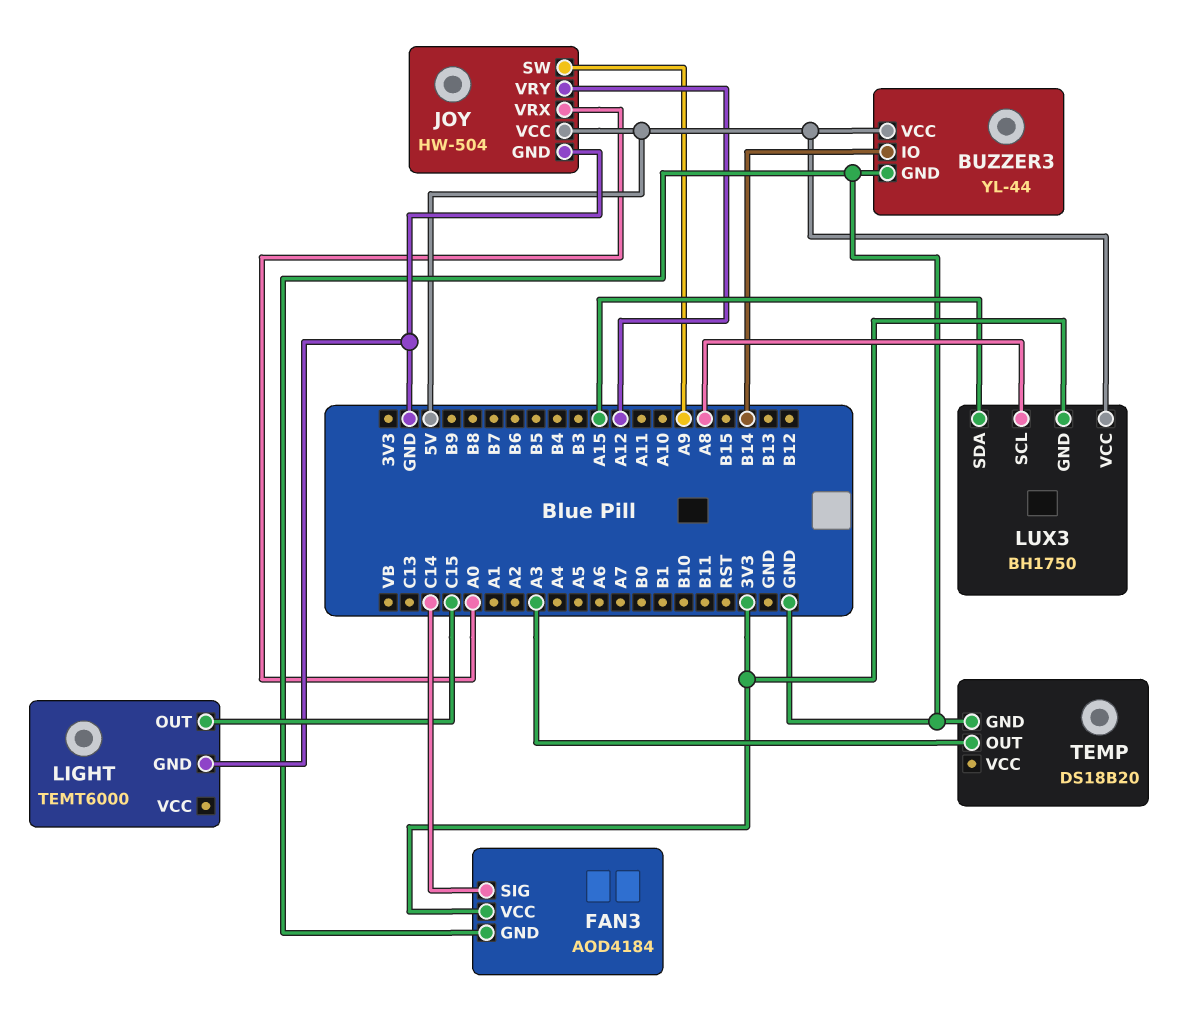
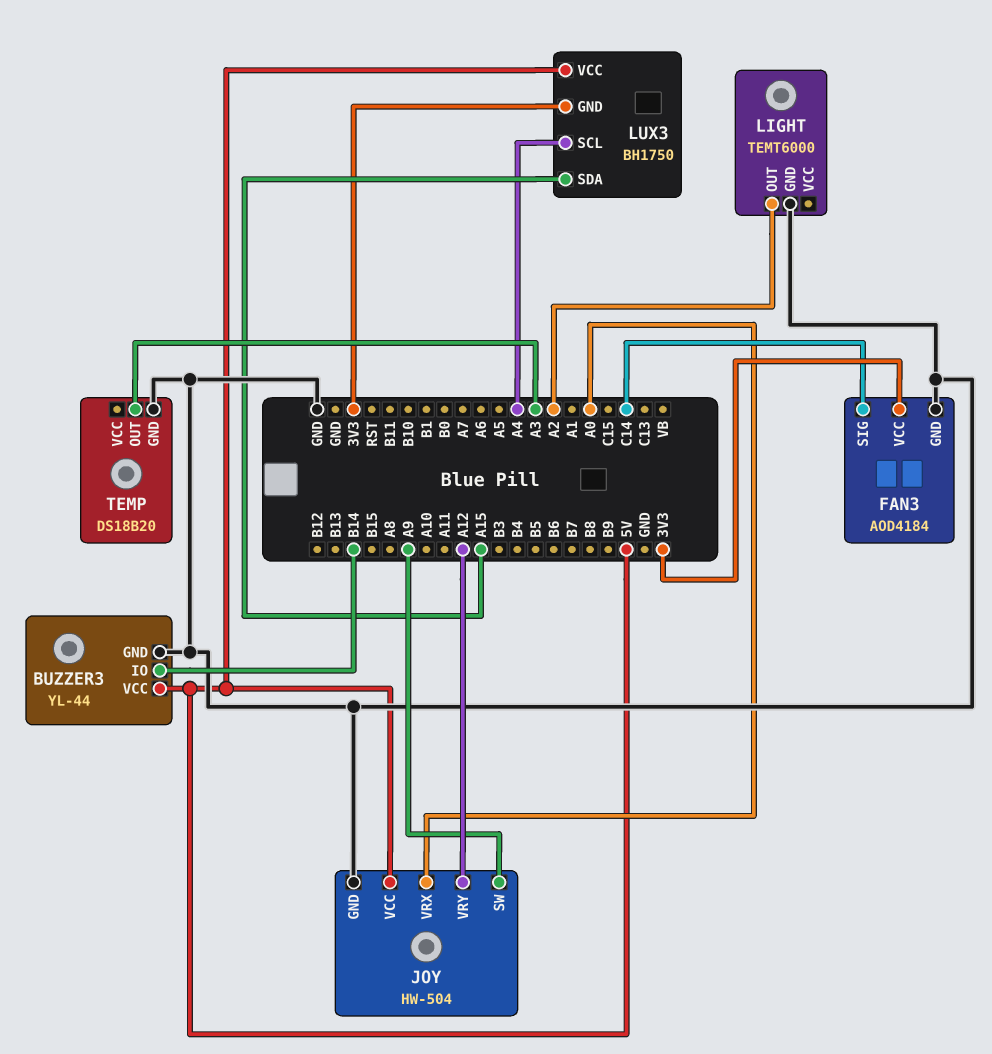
LIGHT pin OUT: C15 -> A2
LUX3 pin SCL: A8 -> A4

